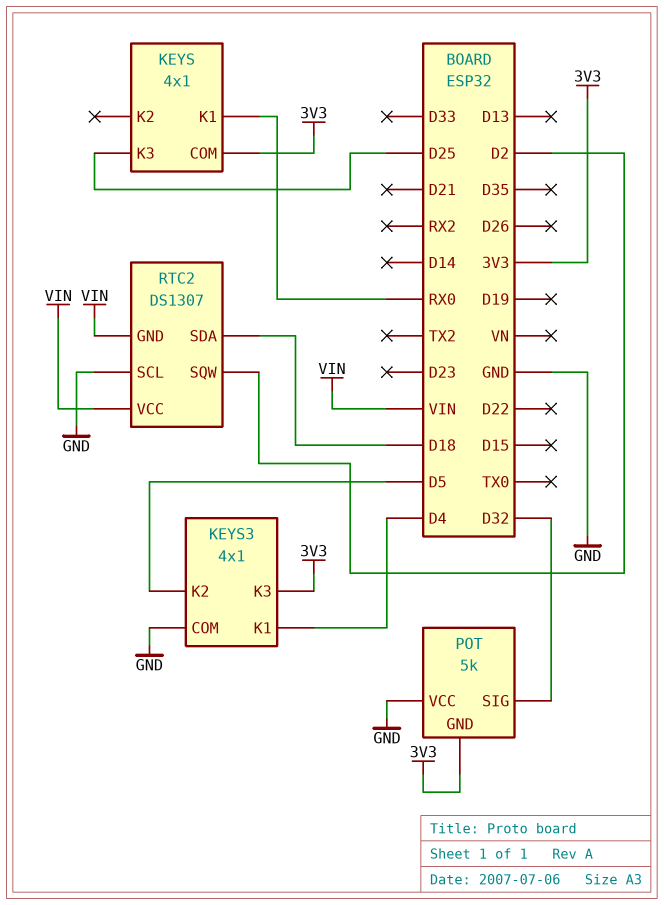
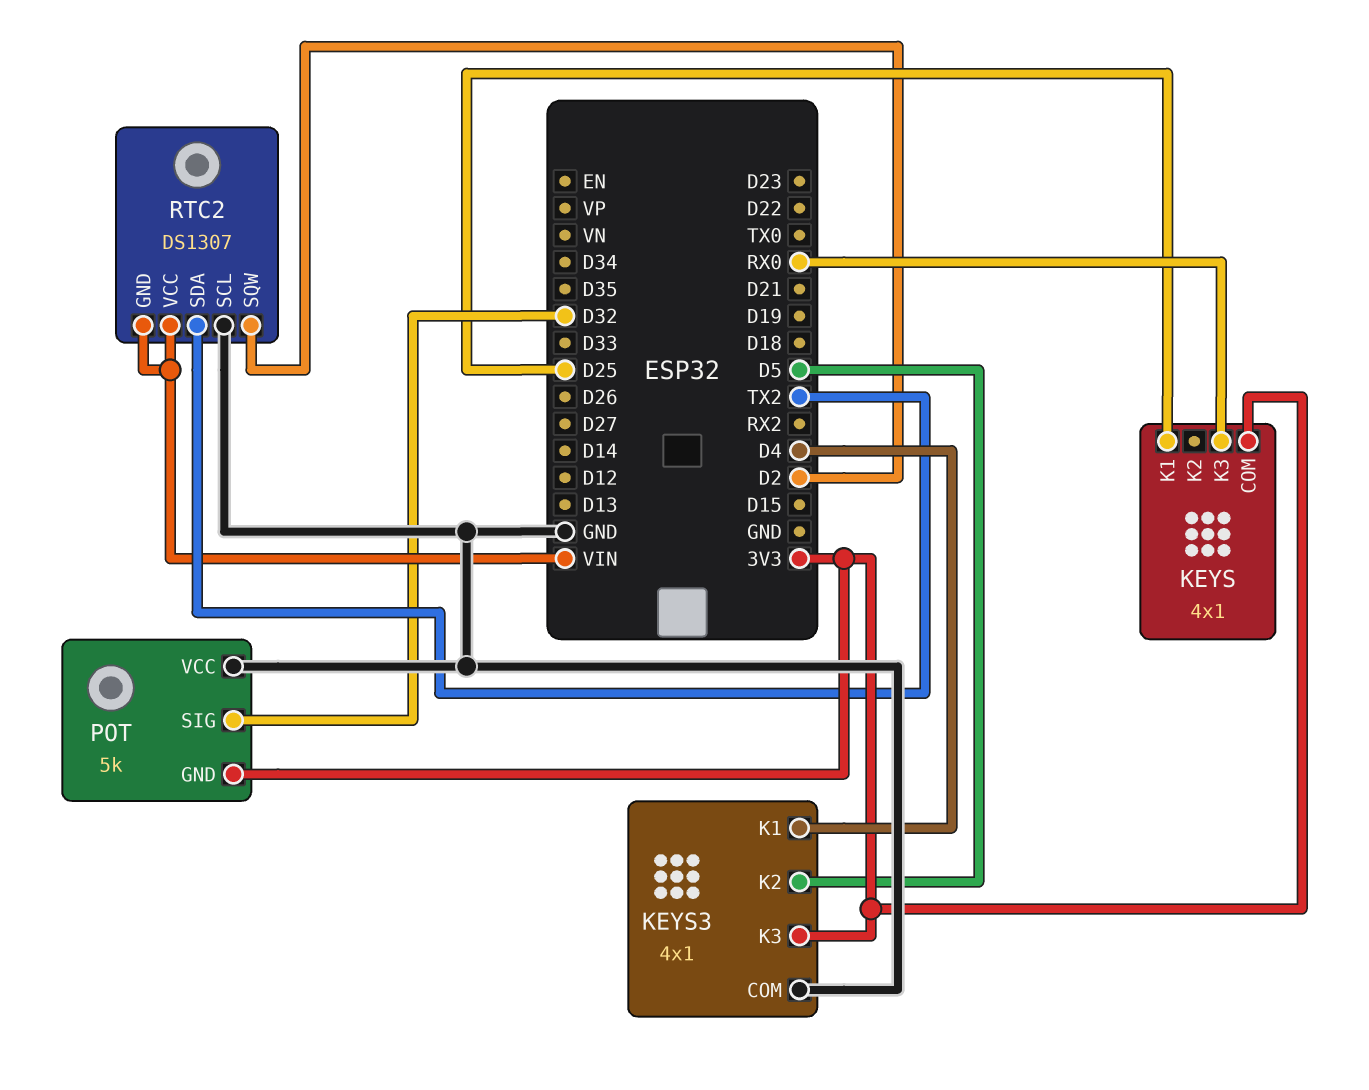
KEYS pin K1: RX0 -> D25
KEYS pin K3: D25 -> RX0
RTC2 pin SDA: D18 -> TX2

